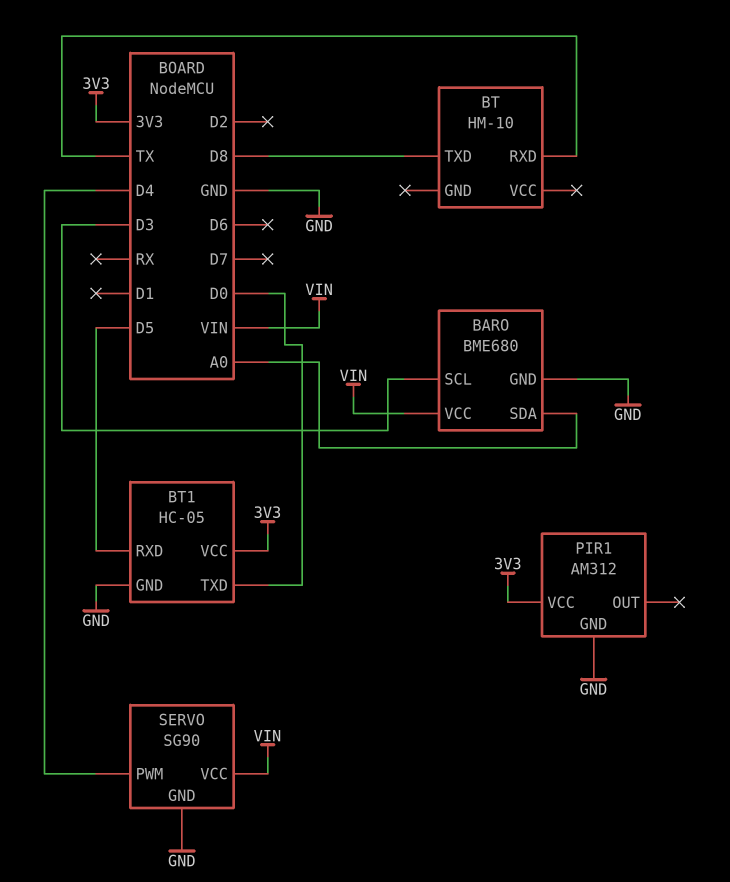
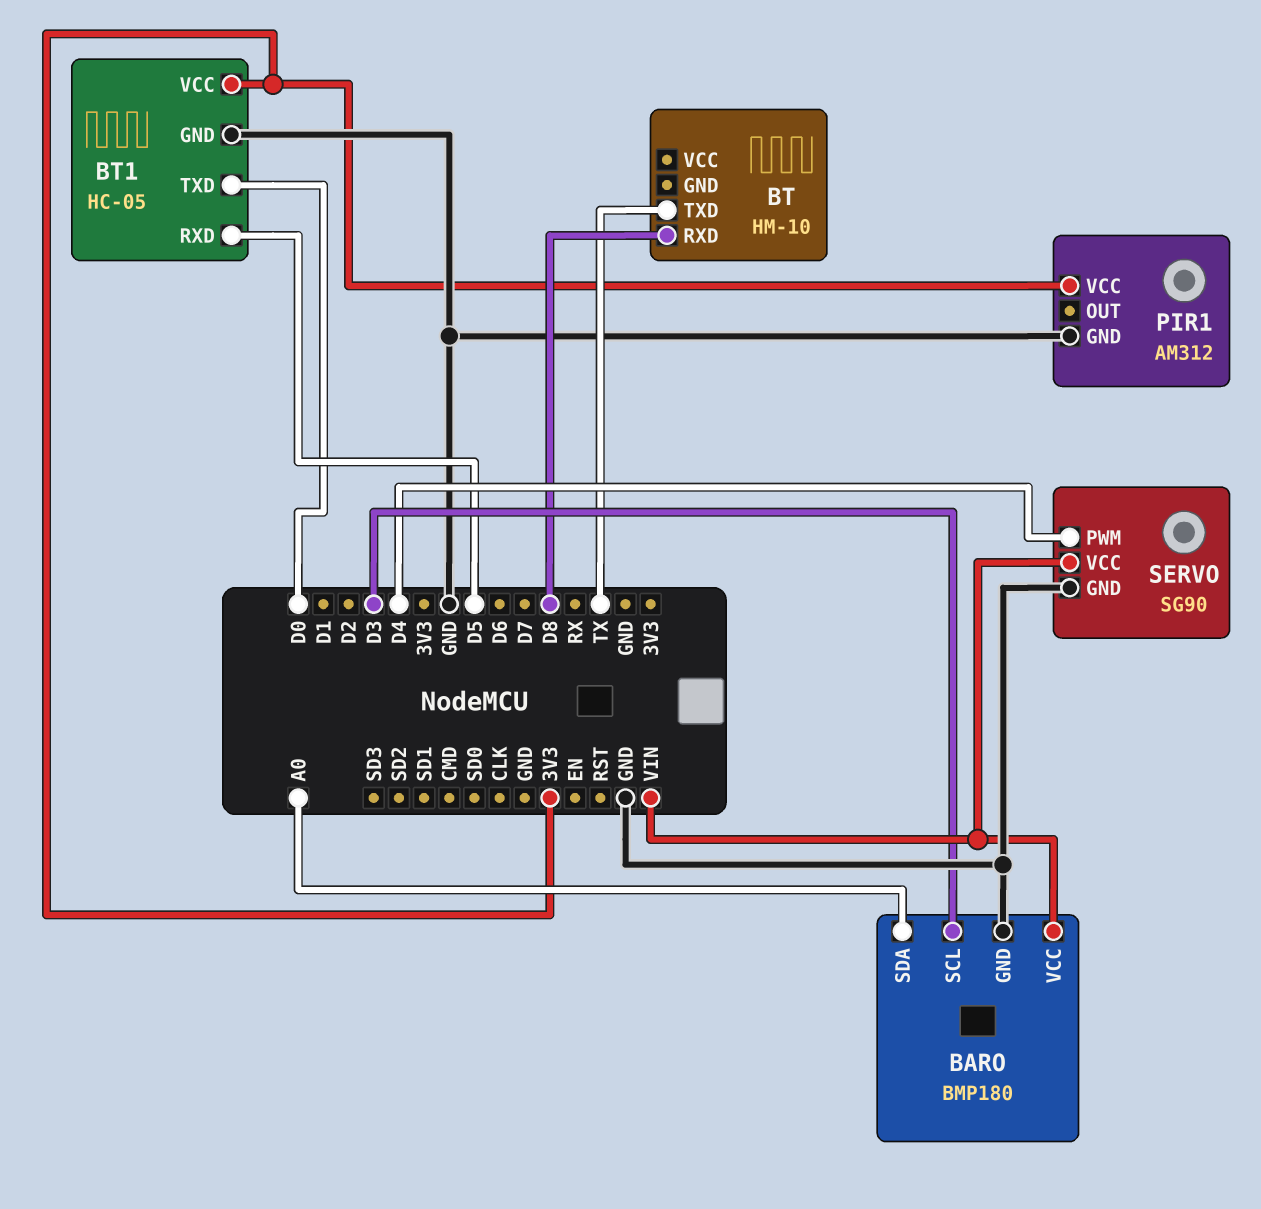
BARO: BME680 -> BMP180
BT pin RXD: TX -> D8
BT pin TXD: D8 -> TX

